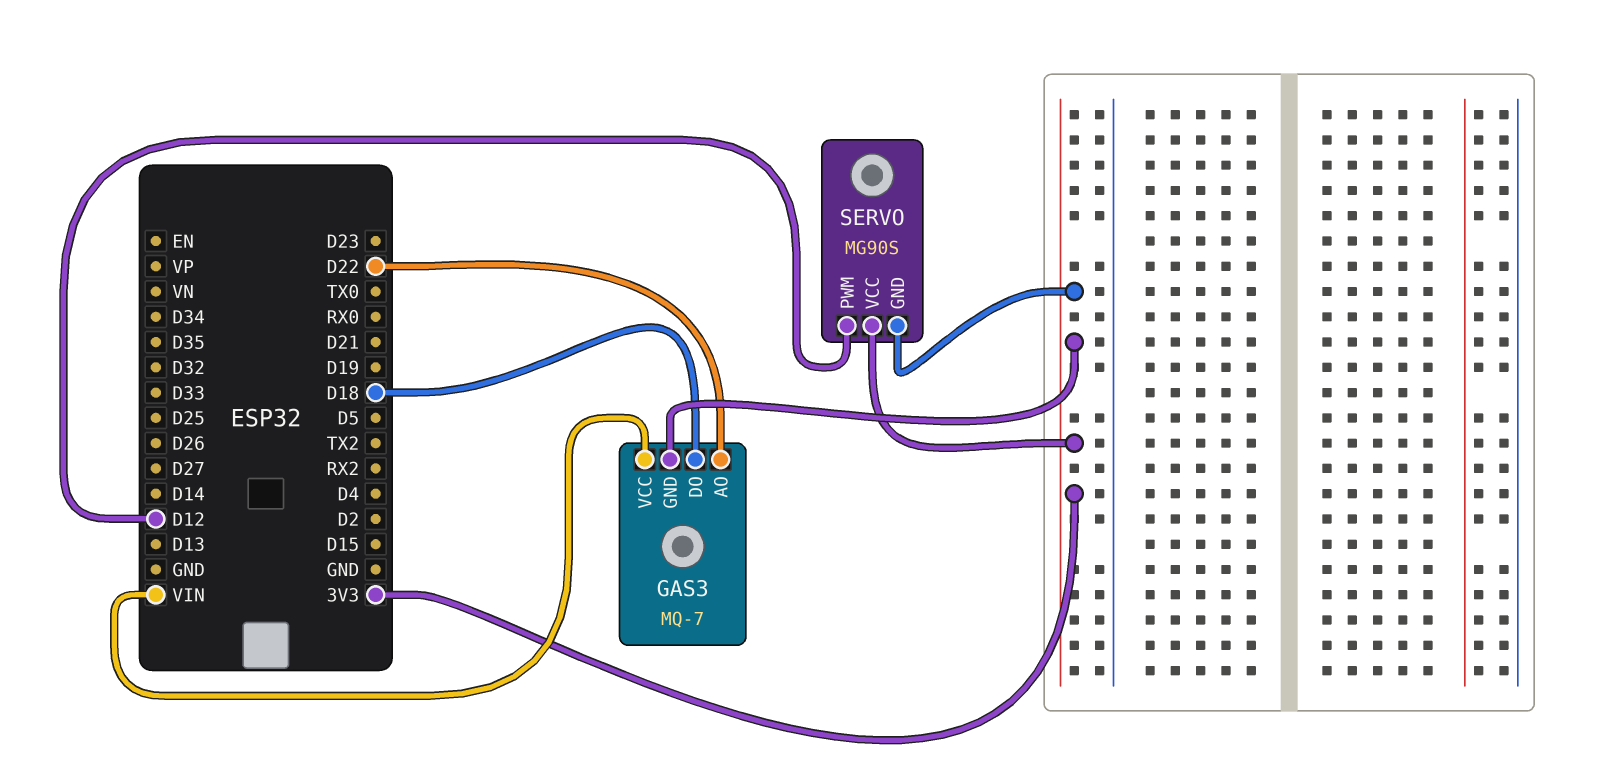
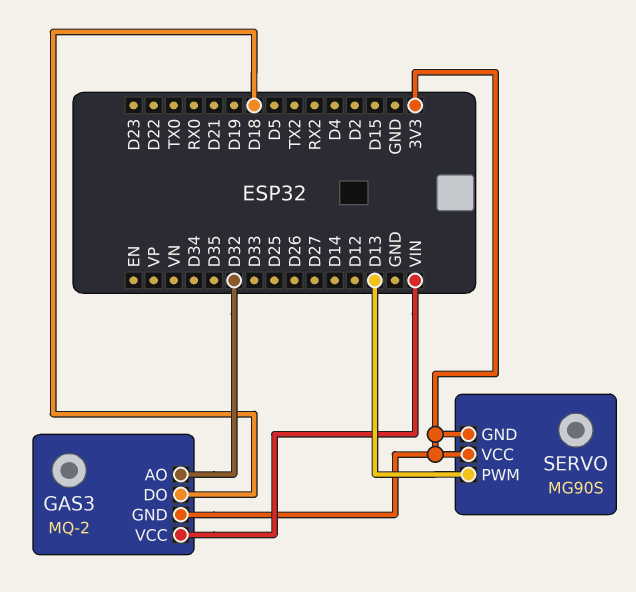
GAS3: MQ-7 -> MQ-2
GAS3 pin AO: D22 -> D32
SERVO pin PWM: D12 -> D13

